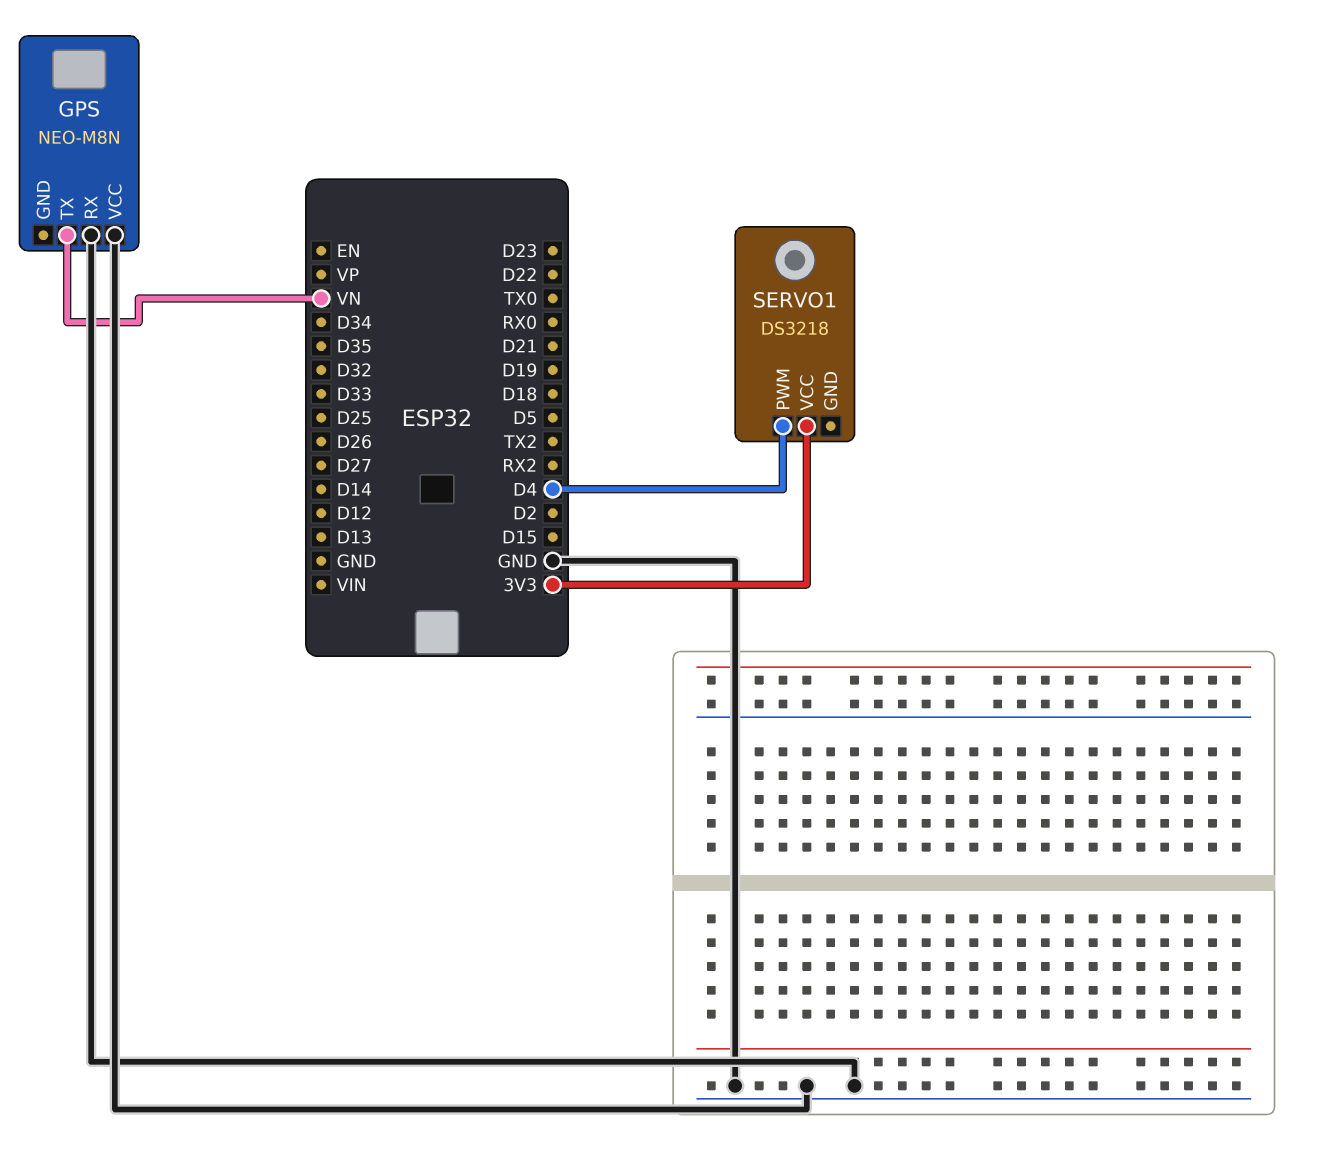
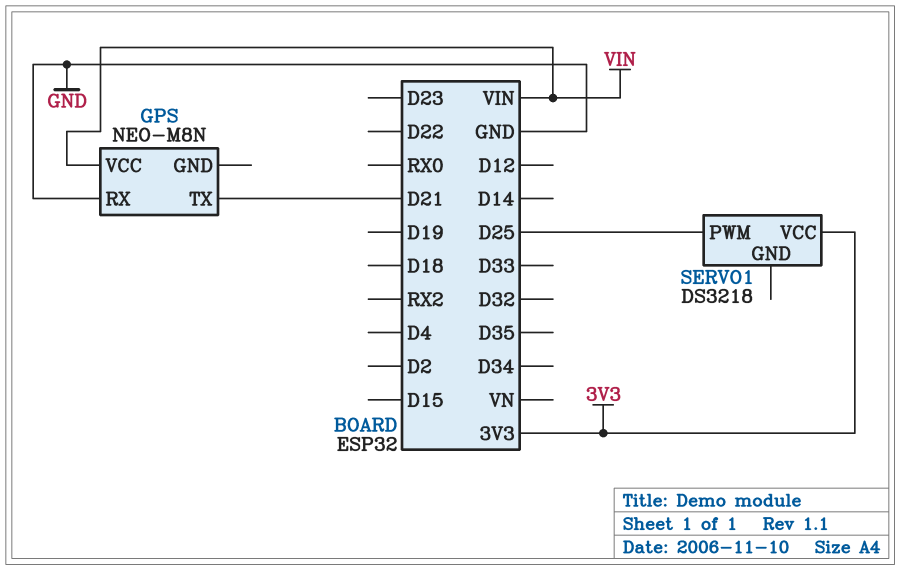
GPS pin TX: VN -> D21
GPS pin VCC: GND -> VIN
SERVO1 pin PWM: D4 -> D25

